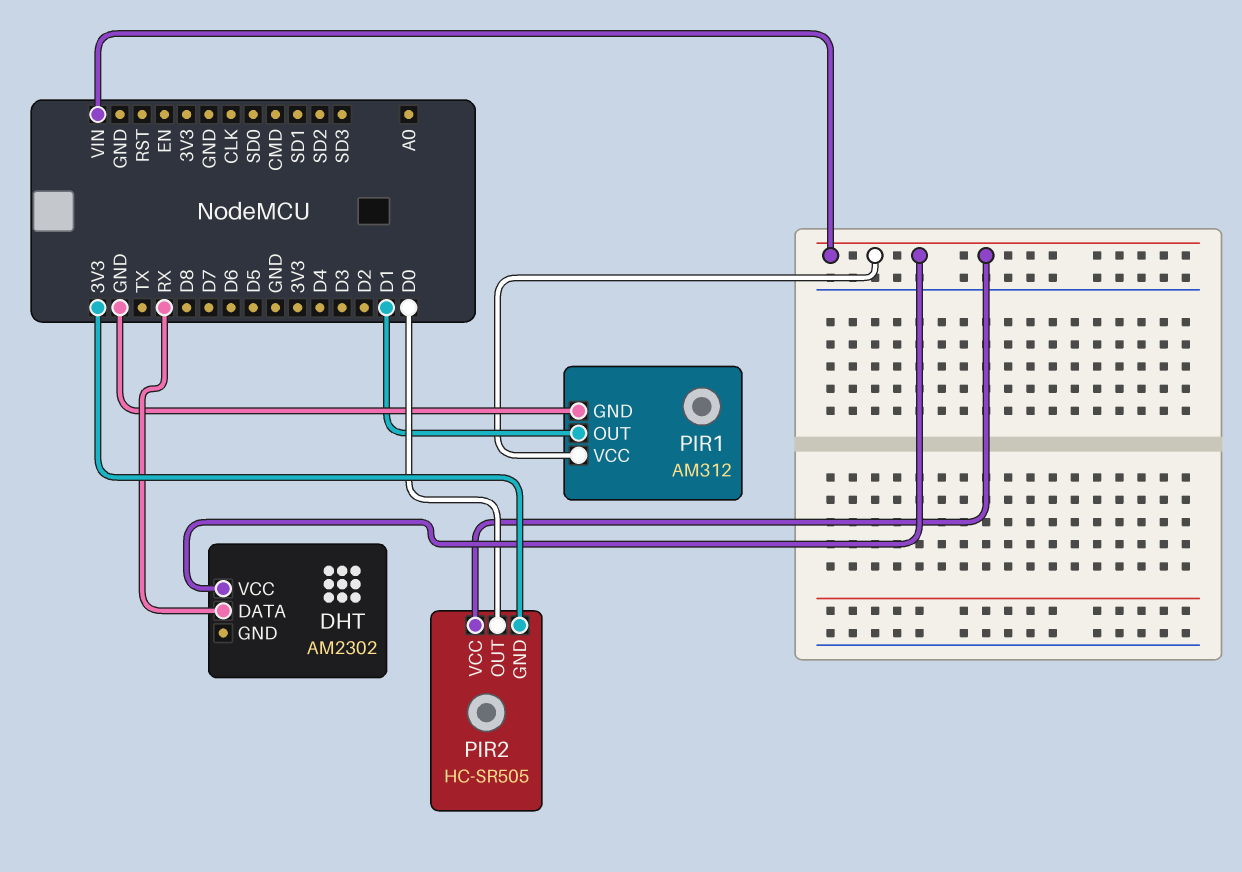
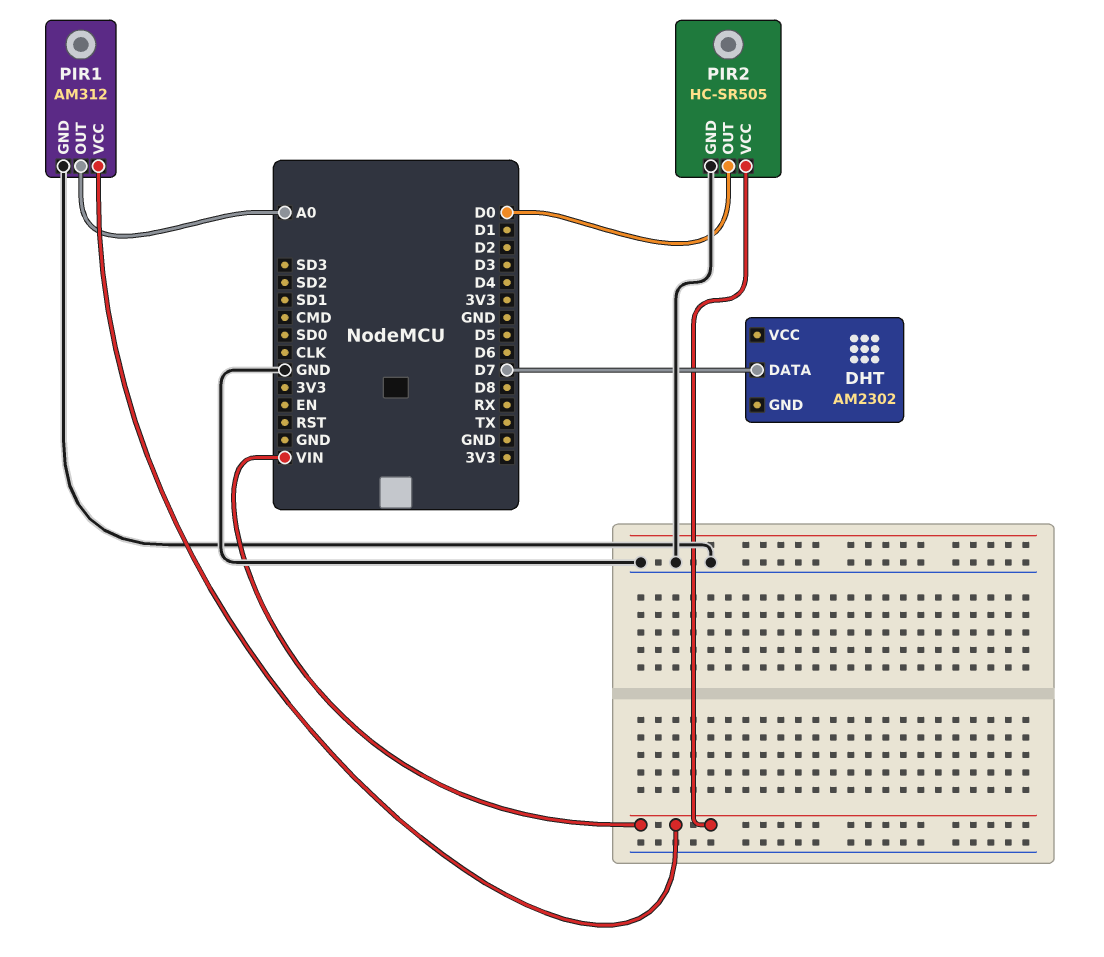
DHT pin DATA: RX -> D7
DHT pin VCC: VIN -> none
PIR1 pin OUT: D1 -> A0
PIR2 pin GND: 3V3 -> GND

